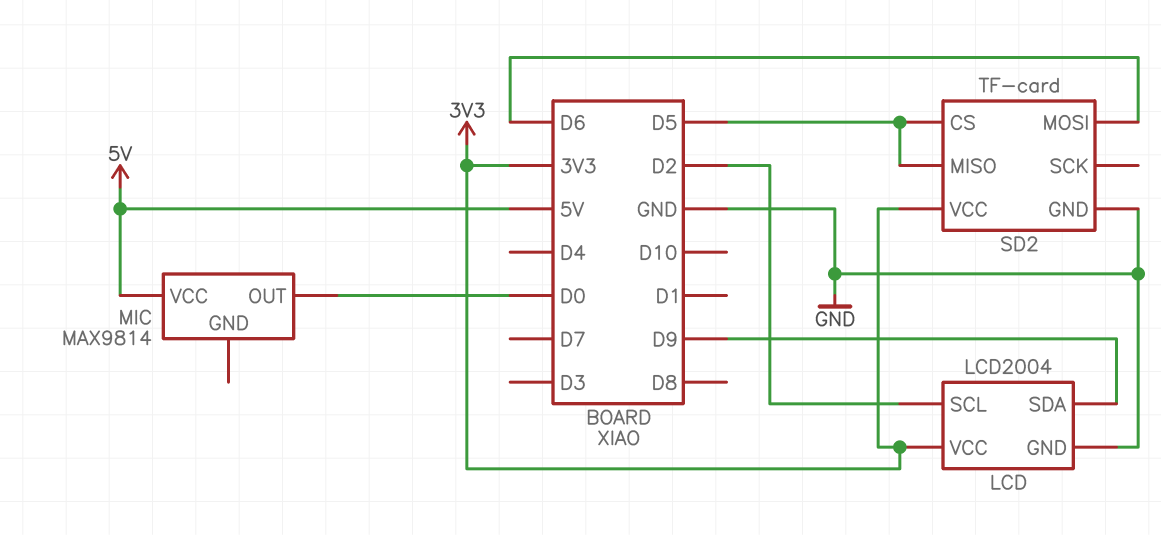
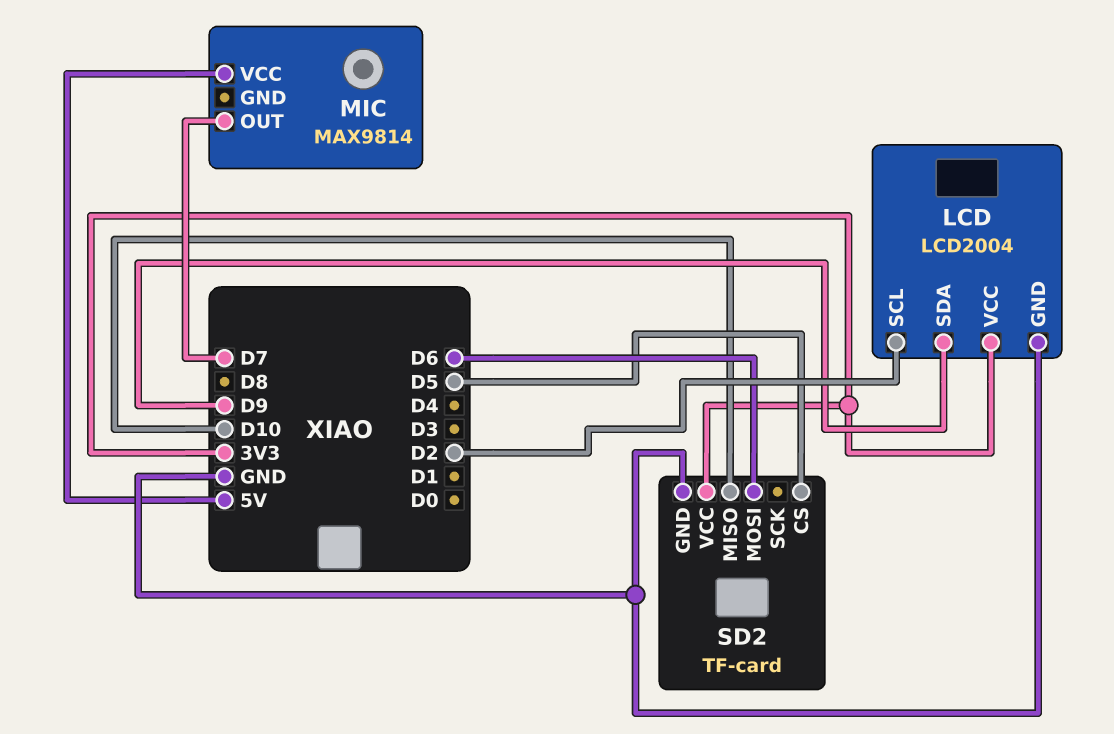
MIC pin OUT: D0 -> D7
SD2 pin MISO: D5 -> D10

